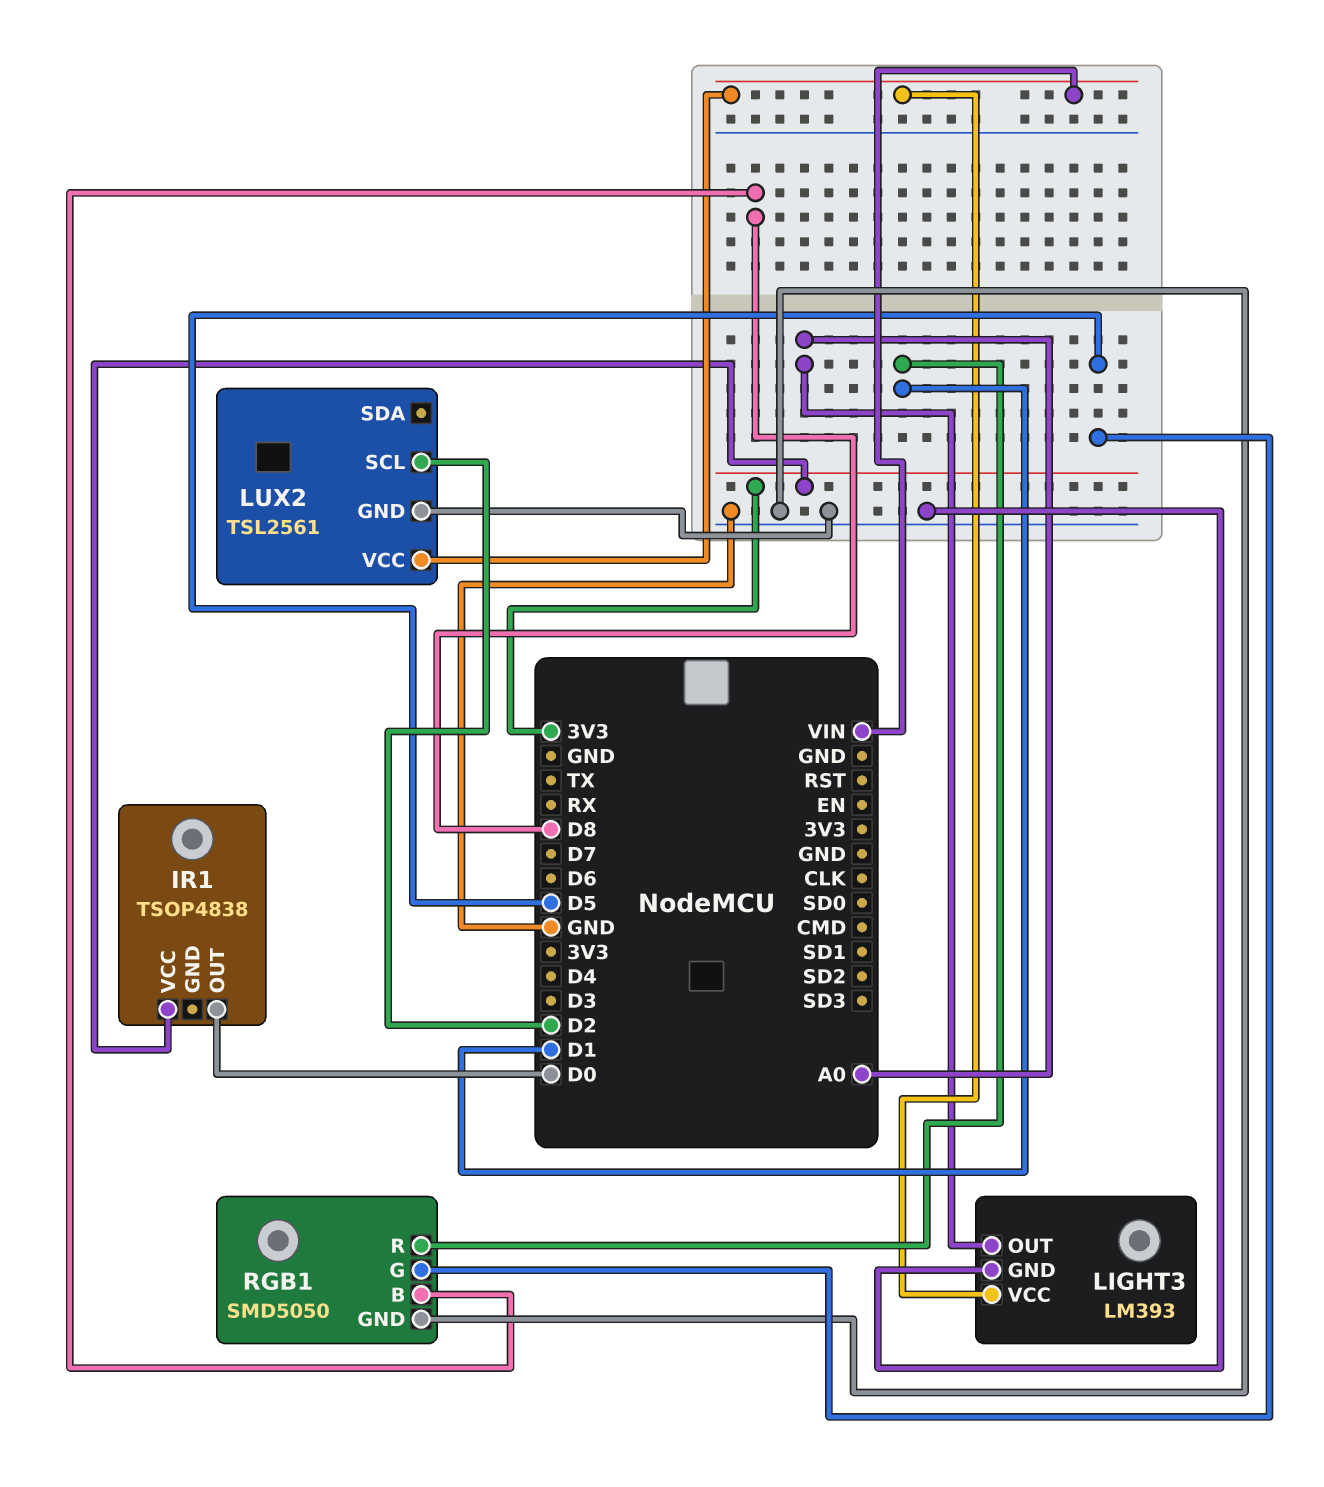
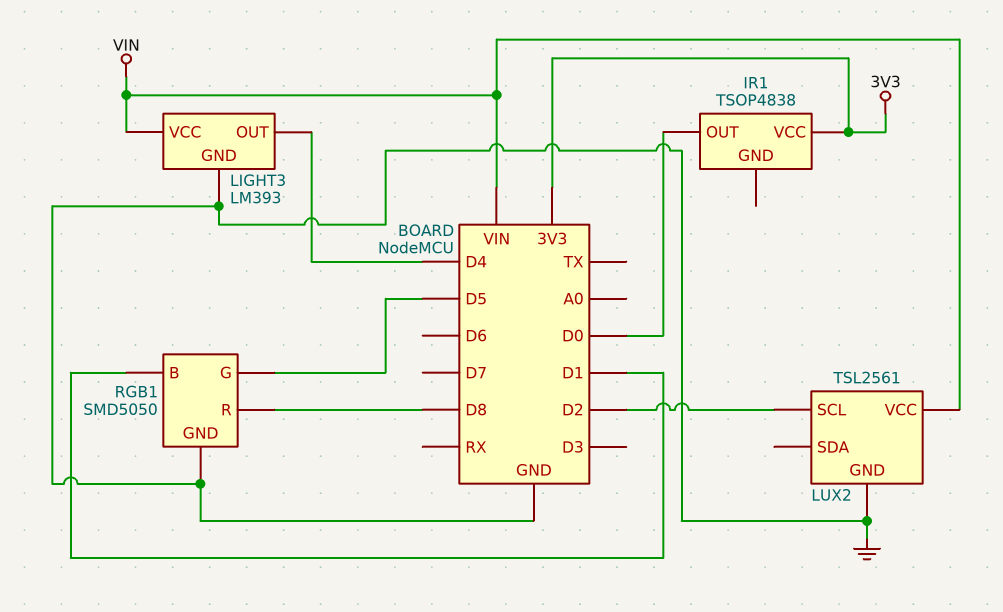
LIGHT3 pin OUT: A0 -> D4
RGB1 pin B: D8 -> D1
RGB1 pin R: D1 -> D8

